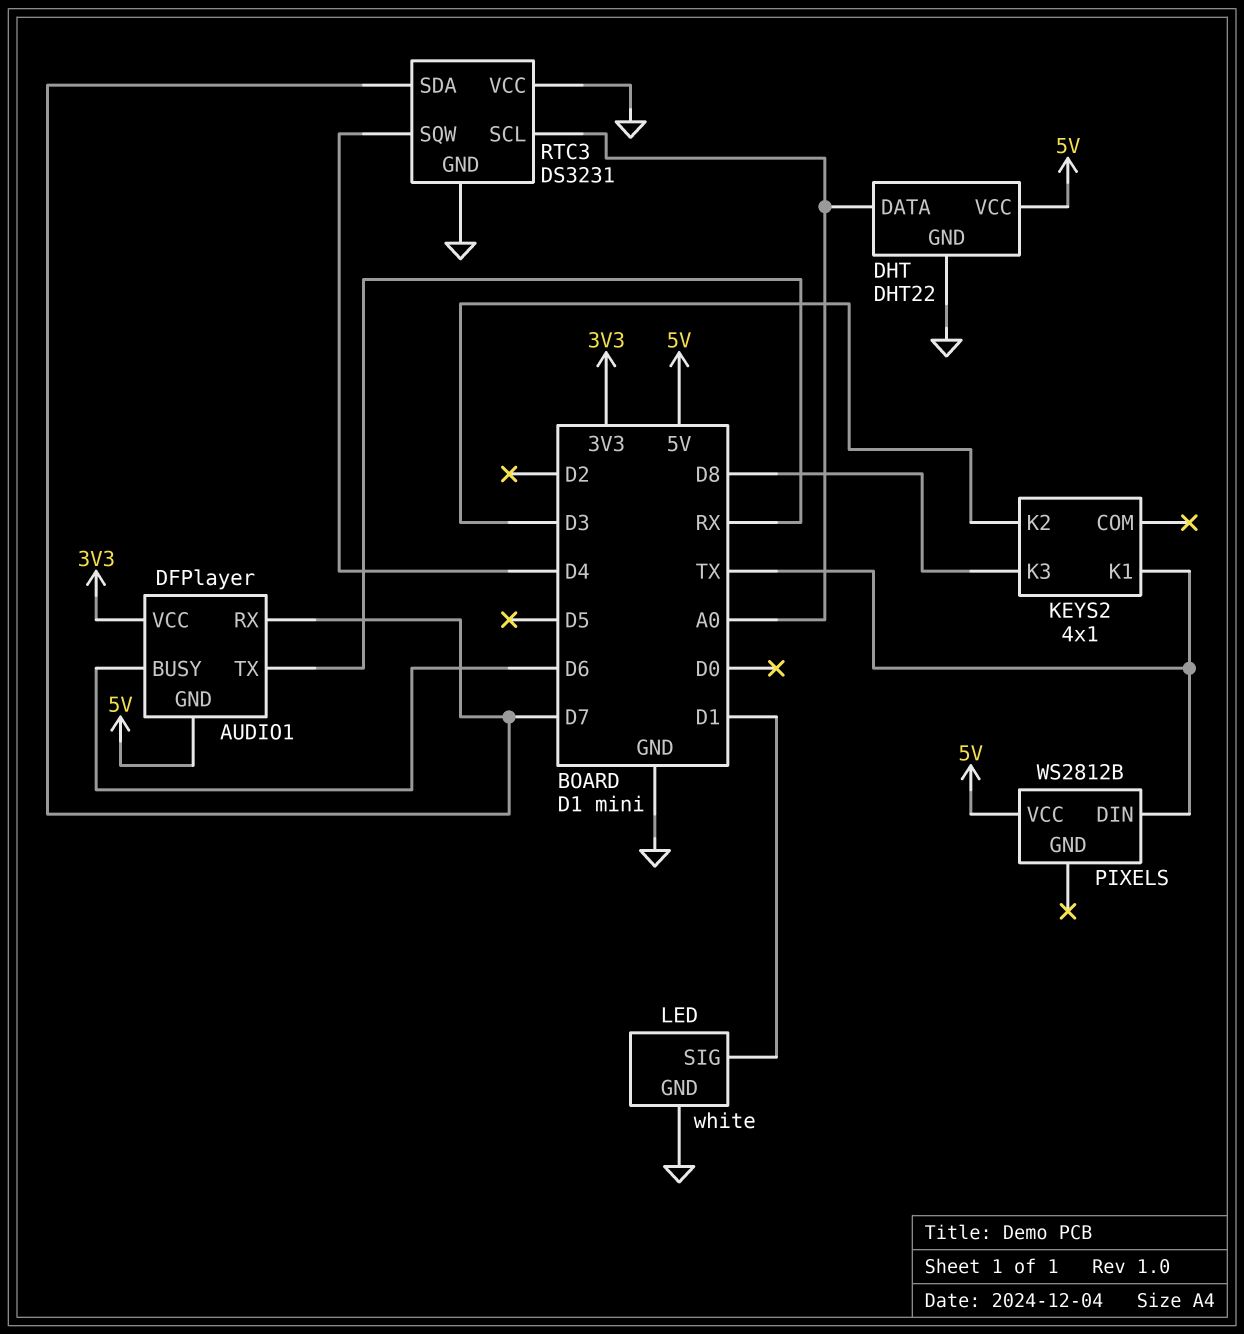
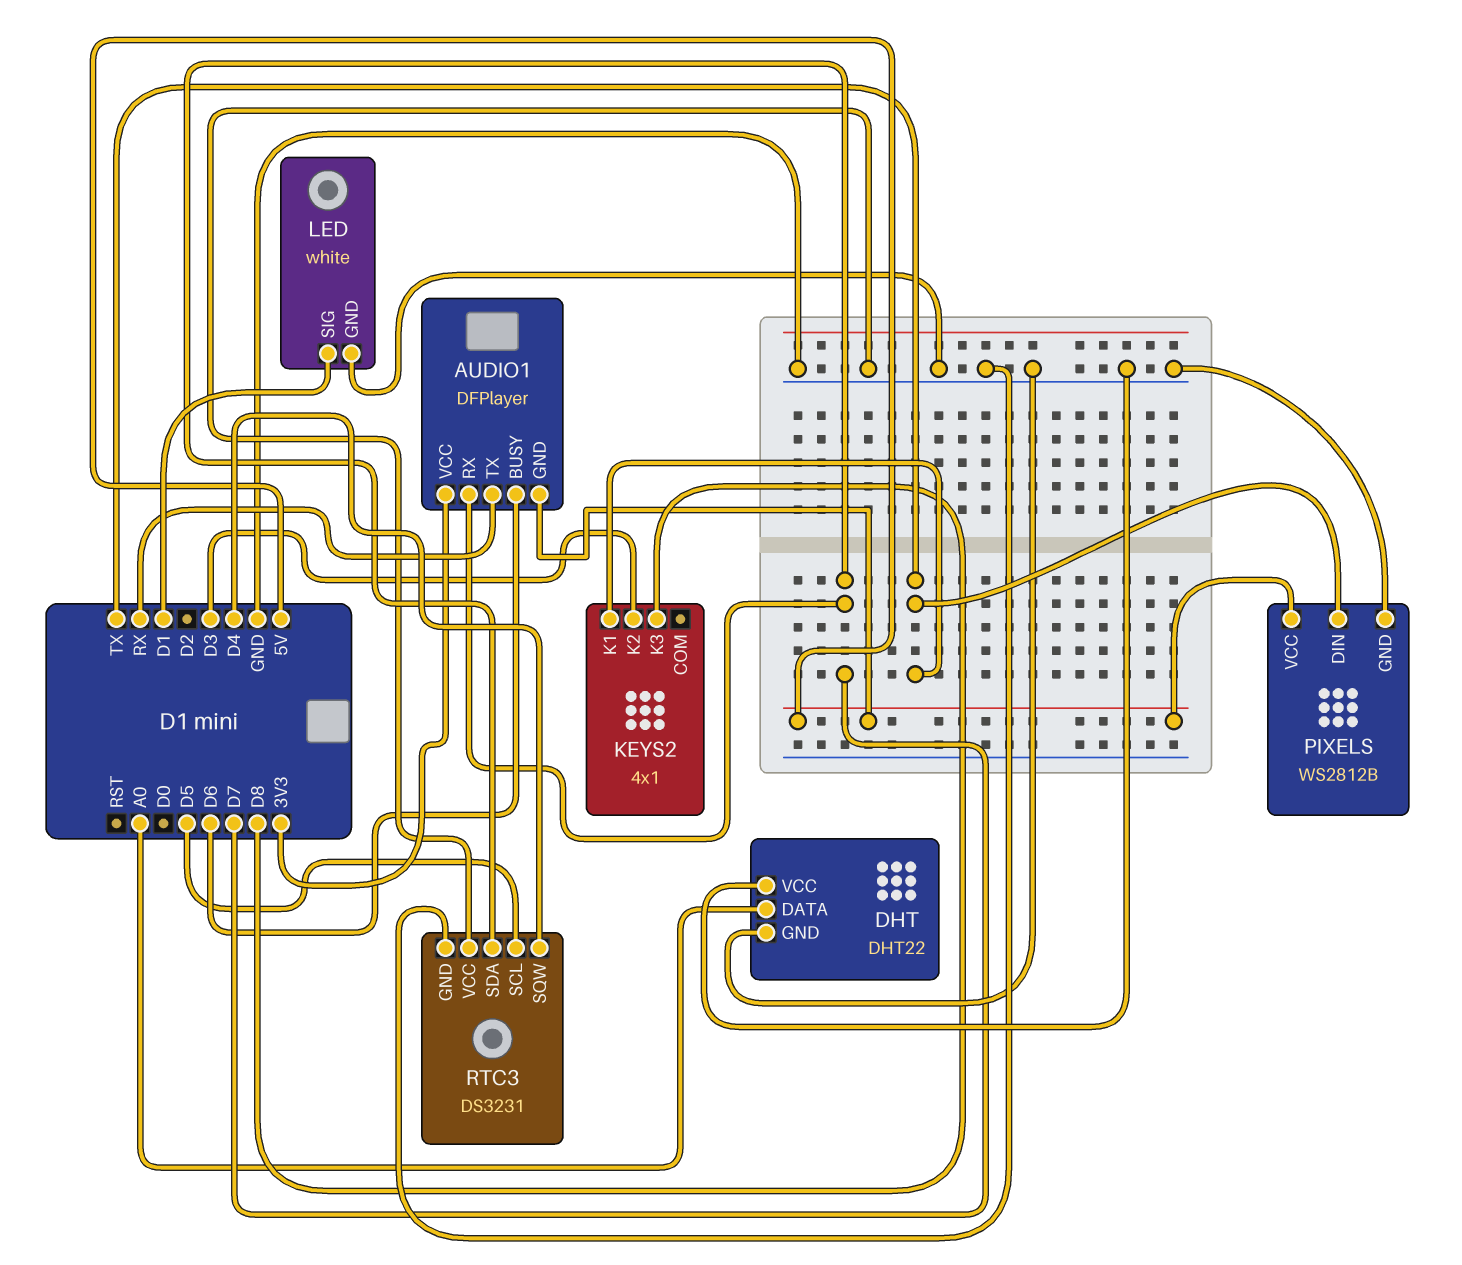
DHT pin VCC: 5V -> GND
PIXELS pin GND: none -> GND
RTC3 pin SCL: A0 -> D5

